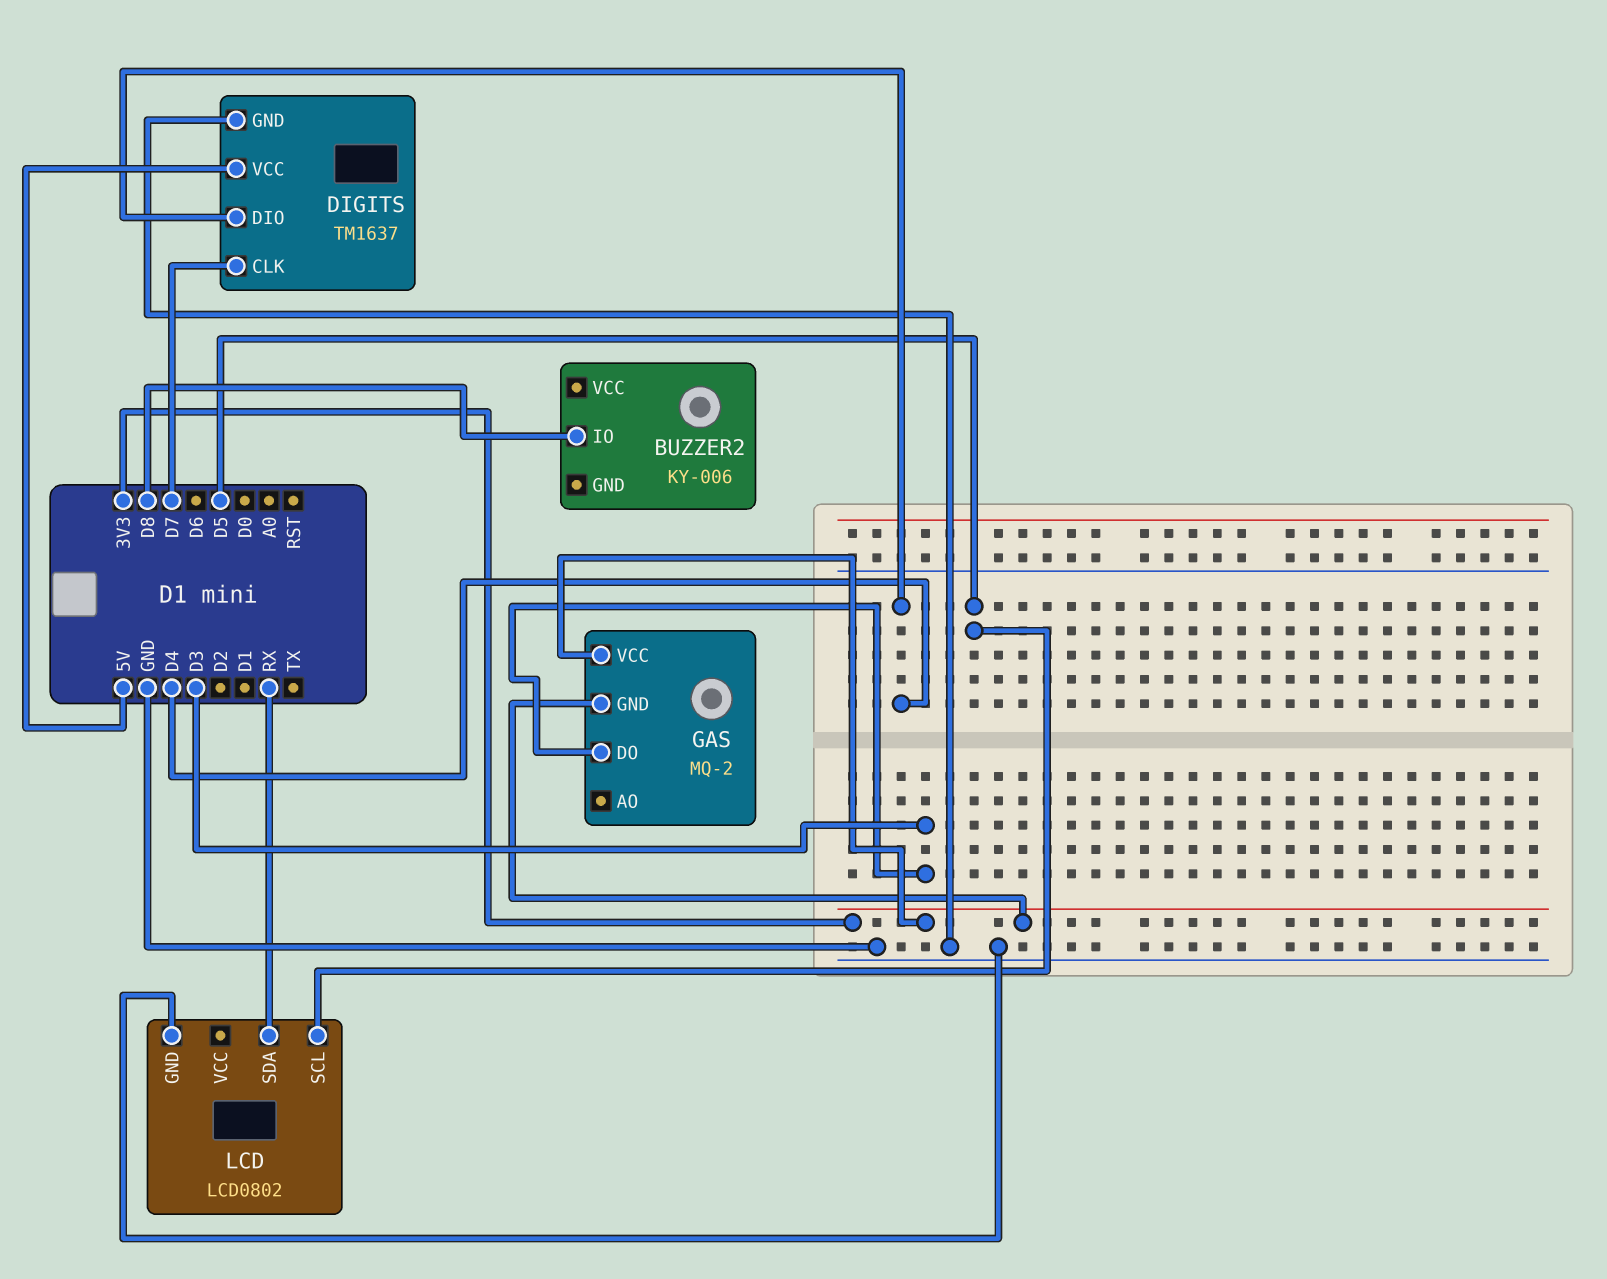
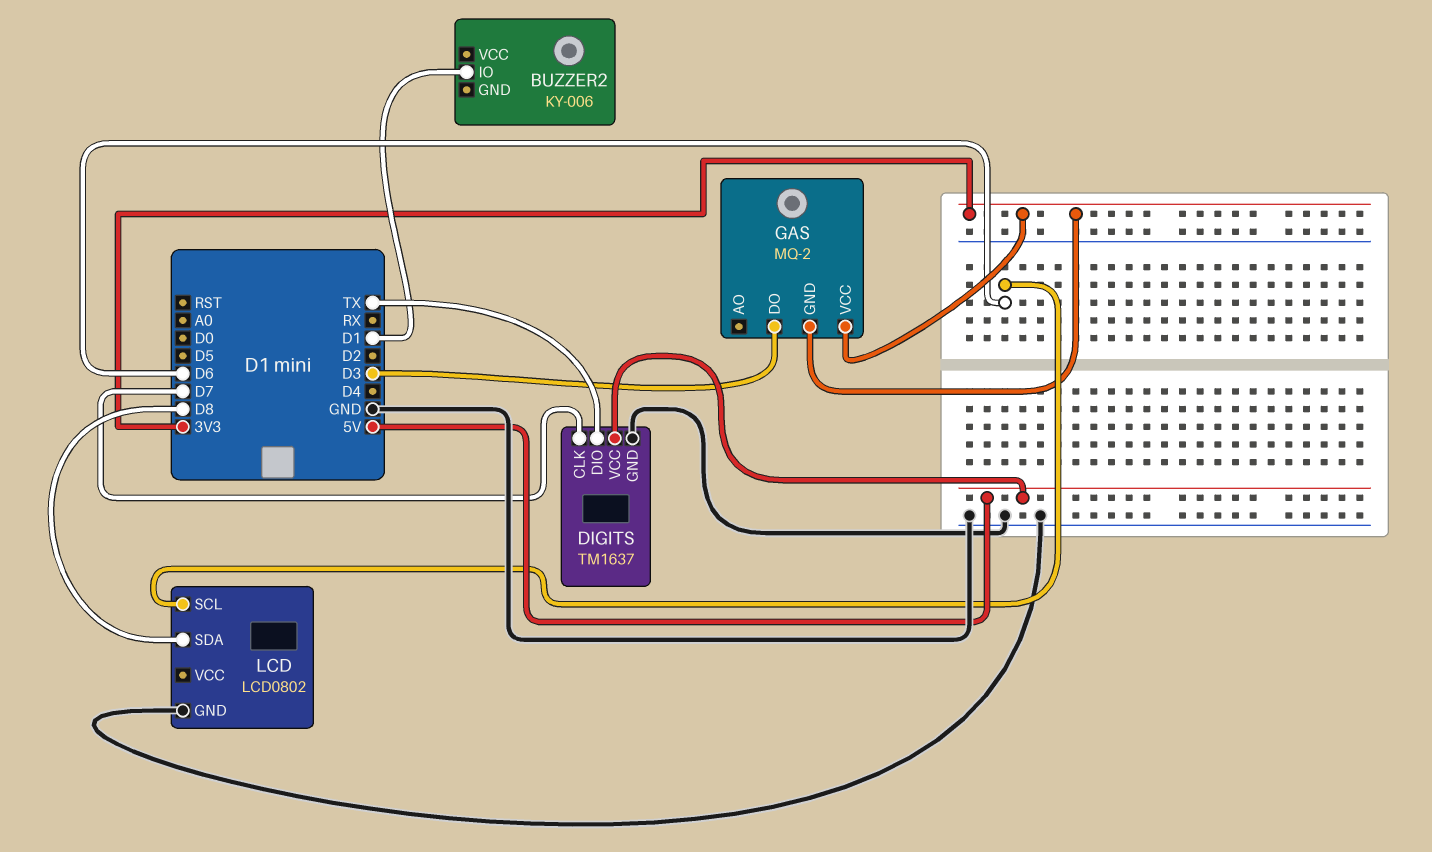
BUZZER2 pin IO: D8 -> D1
DIGITS pin DIO: D4 -> TX
LCD pin SCL: D5 -> D6
LCD pin SDA: RX -> D8

